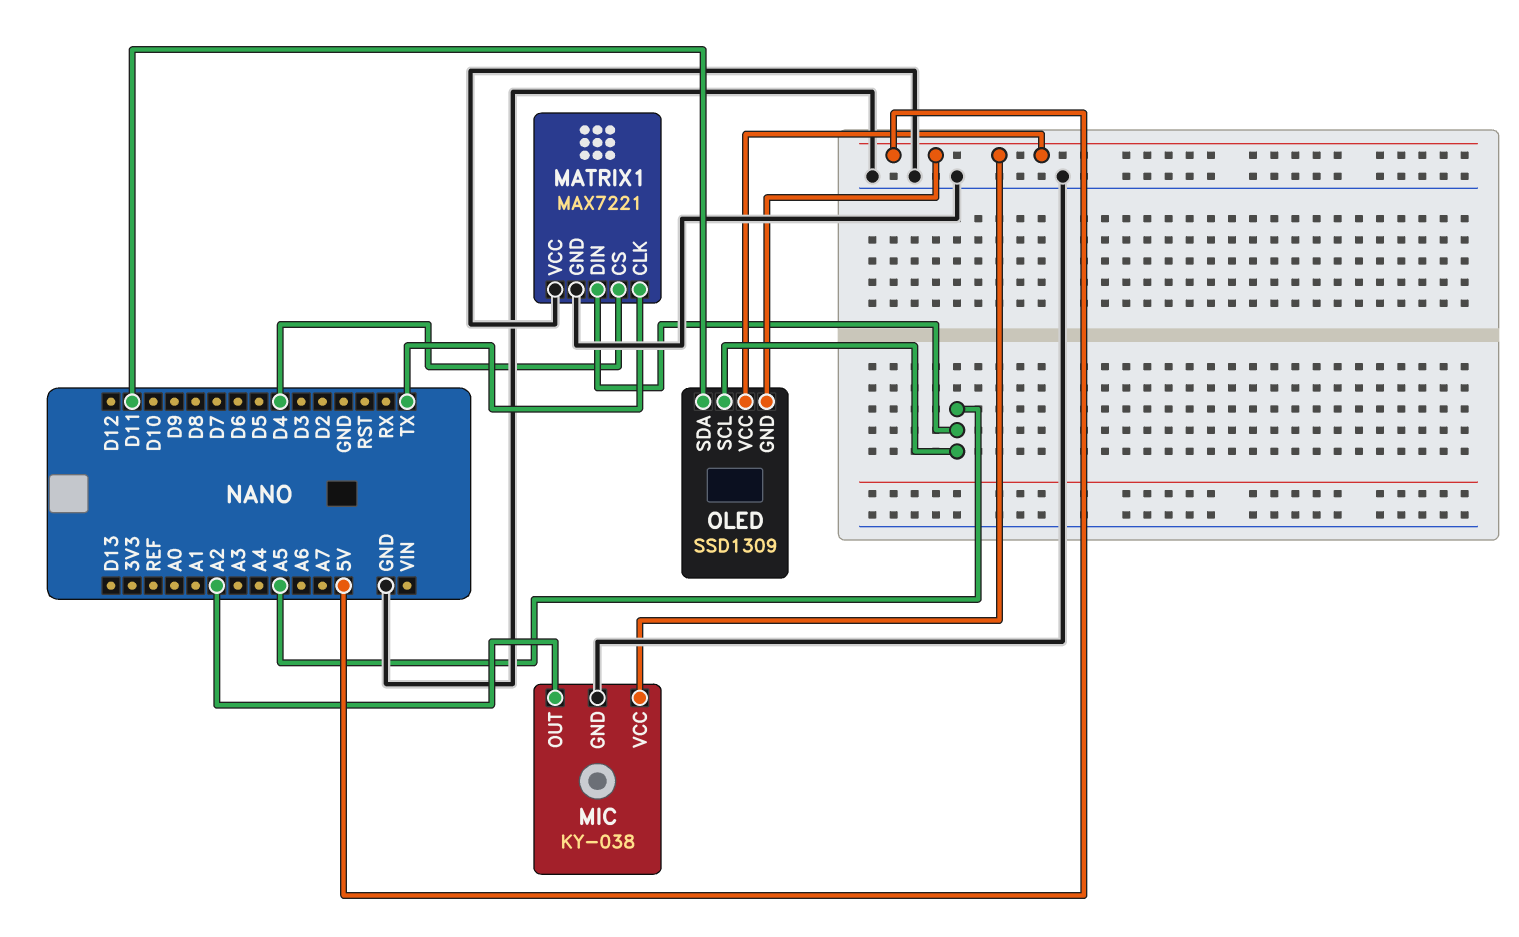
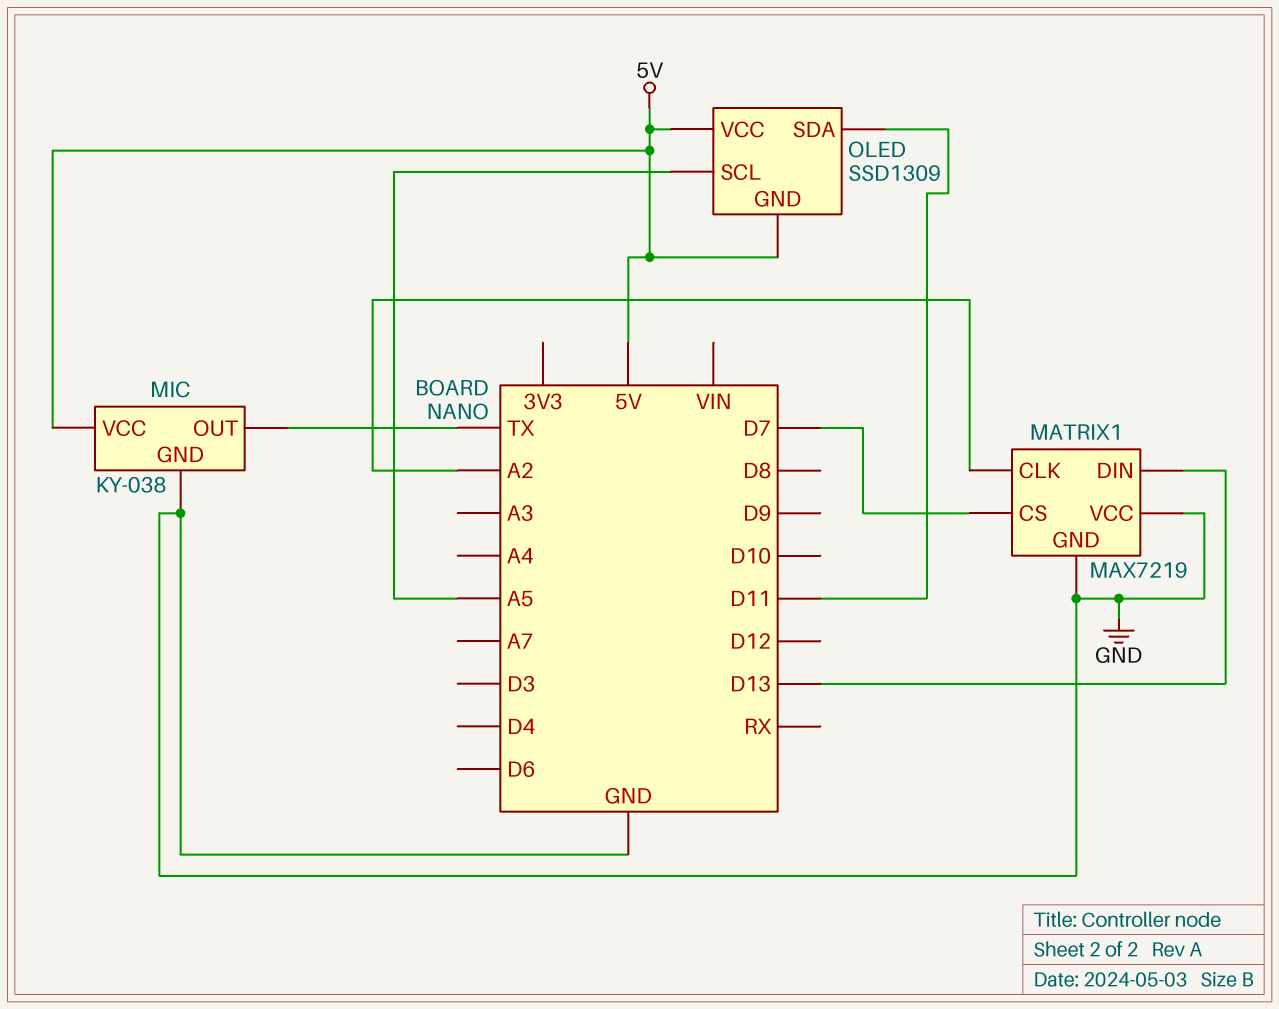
MATRIX1: MAX7221 -> MAX7219
MATRIX1 pin CLK: TX -> A2
MATRIX1 pin CS: D4 -> D7
MATRIX1 pin DIN: A5 -> D13
MIC pin OUT: A2 -> TX

